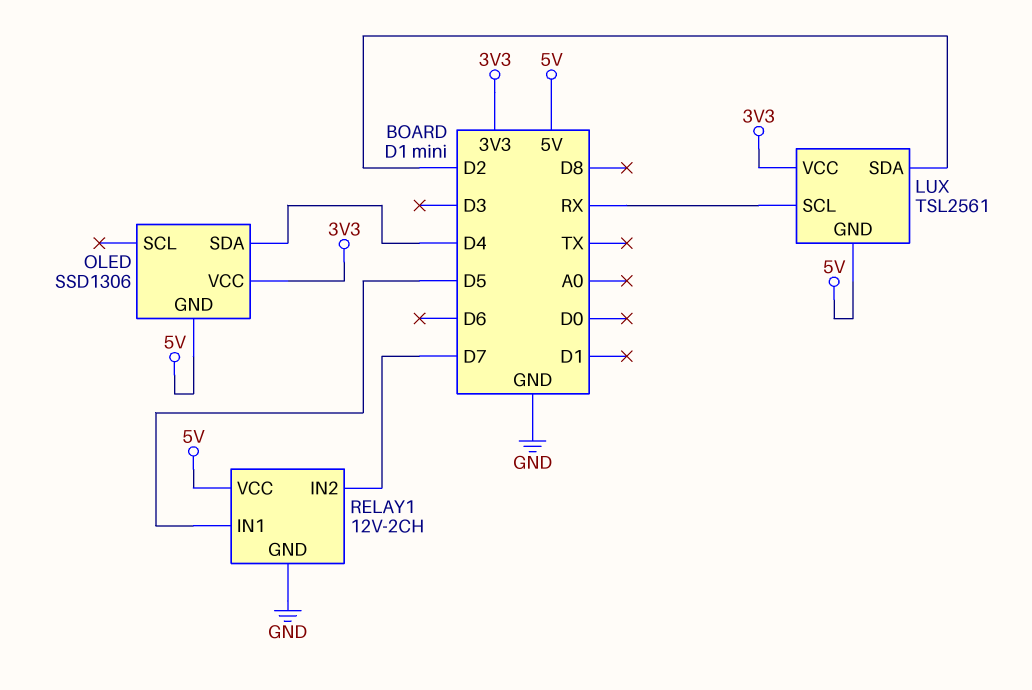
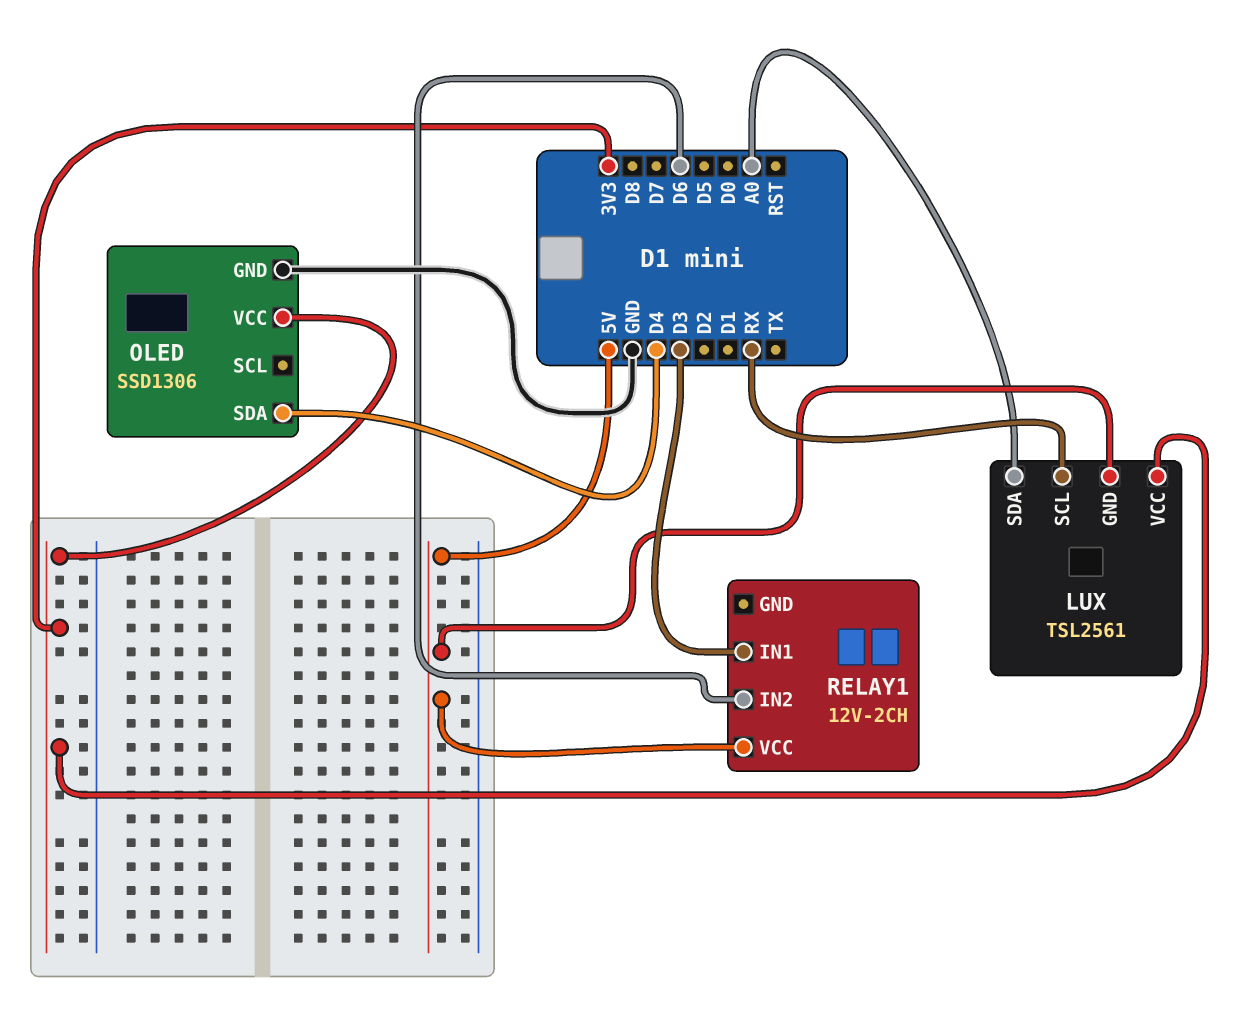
LUX pin SDA: D2 -> A0
OLED pin GND: 5V -> GND
RELAY1 pin GND: GND -> none
RELAY1 pin IN1: D5 -> D3
RELAY1 pin IN2: D7 -> D6

